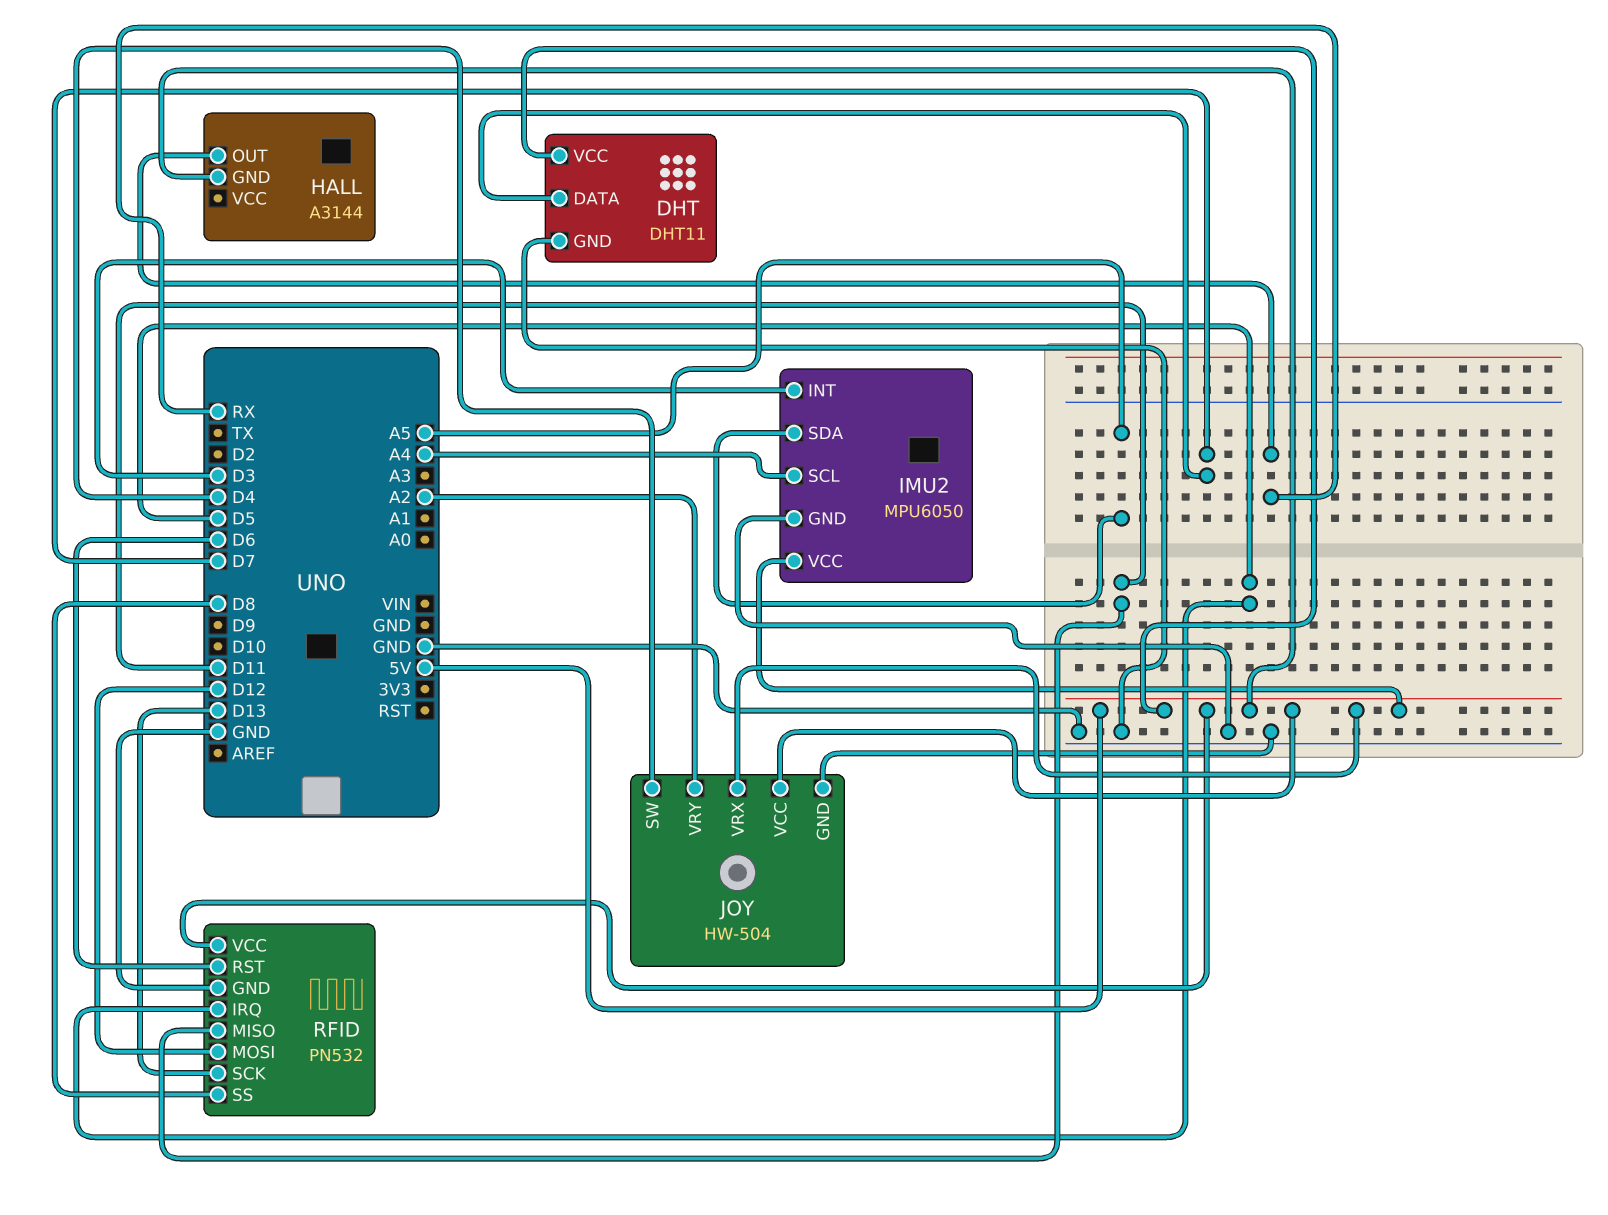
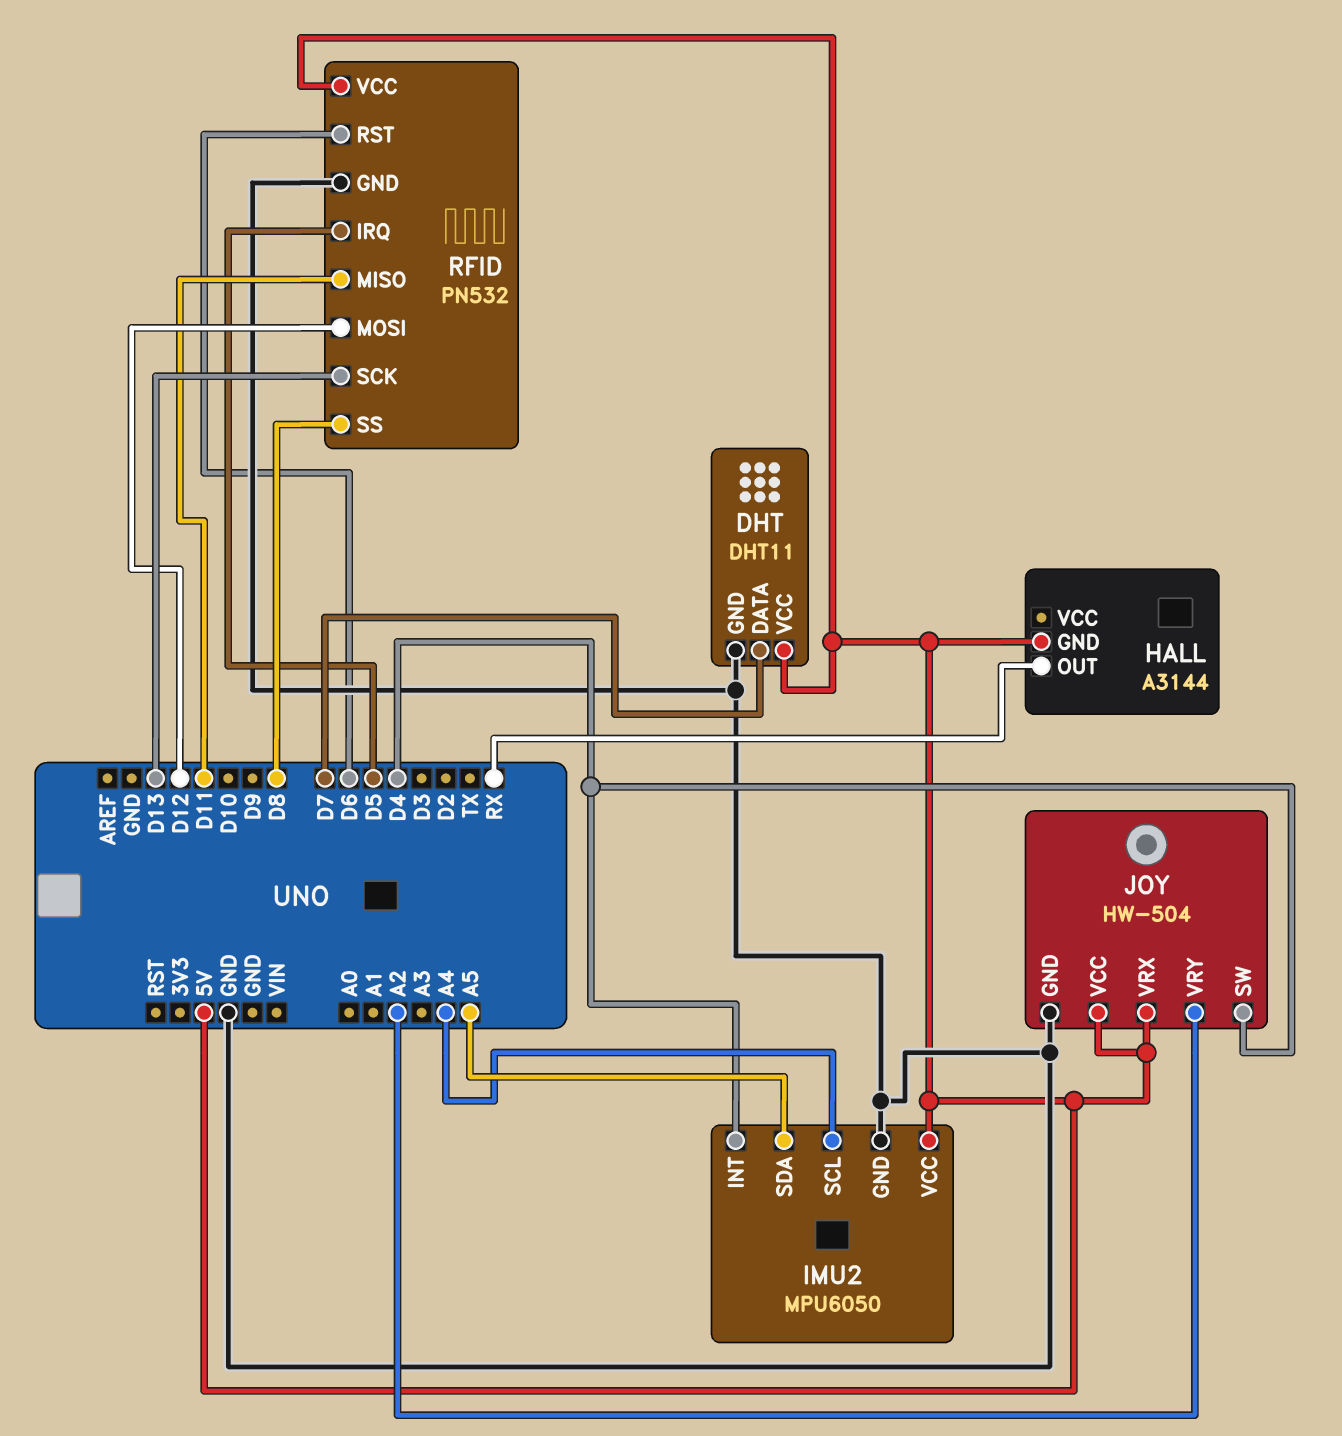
IMU2 pin INT: D3 -> D4

